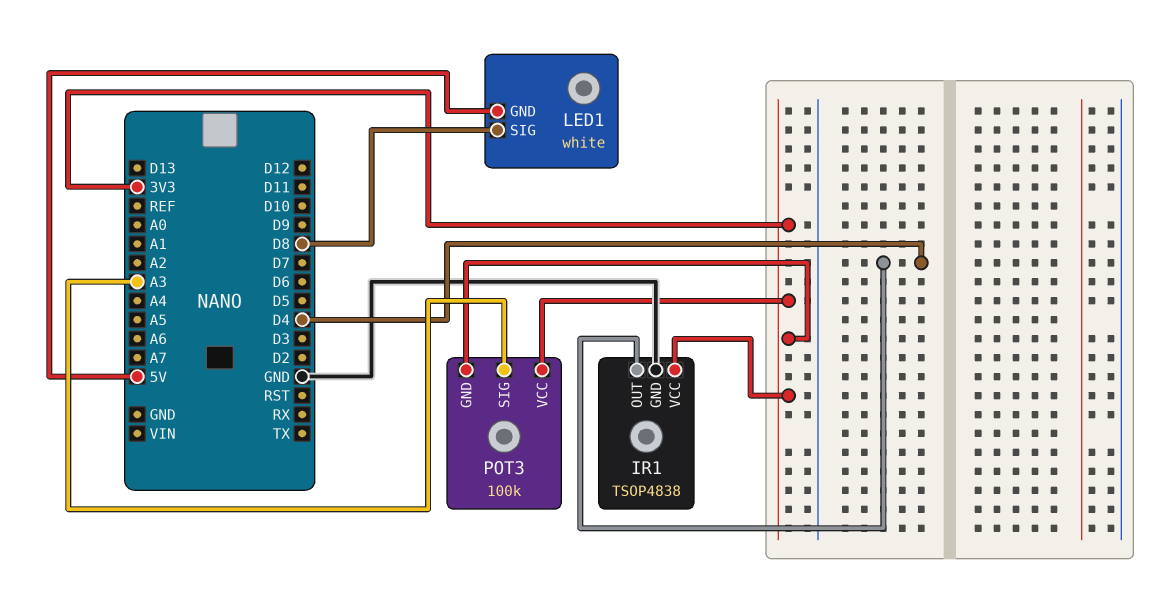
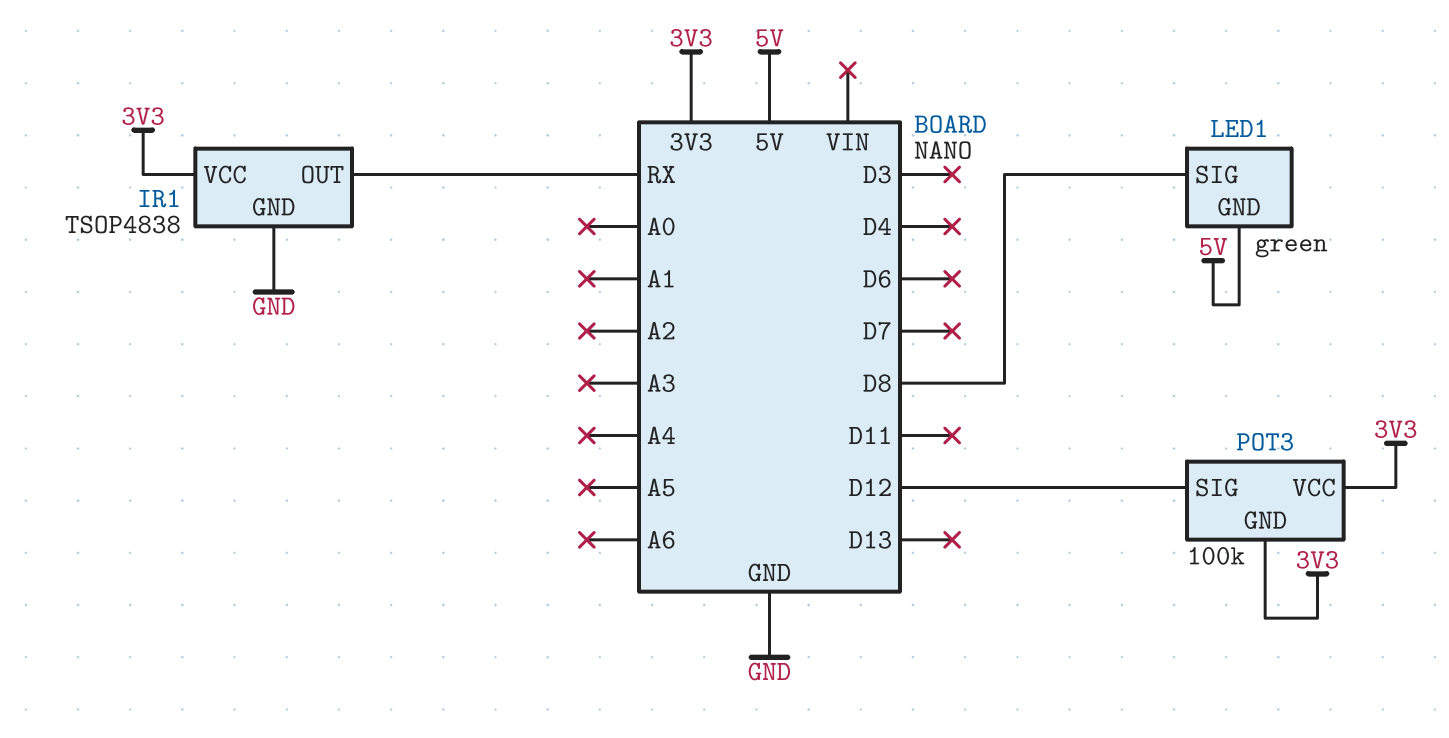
IR1 pin OUT: D4 -> RX
LED1: white -> green
POT3 pin SIG: A3 -> D12

